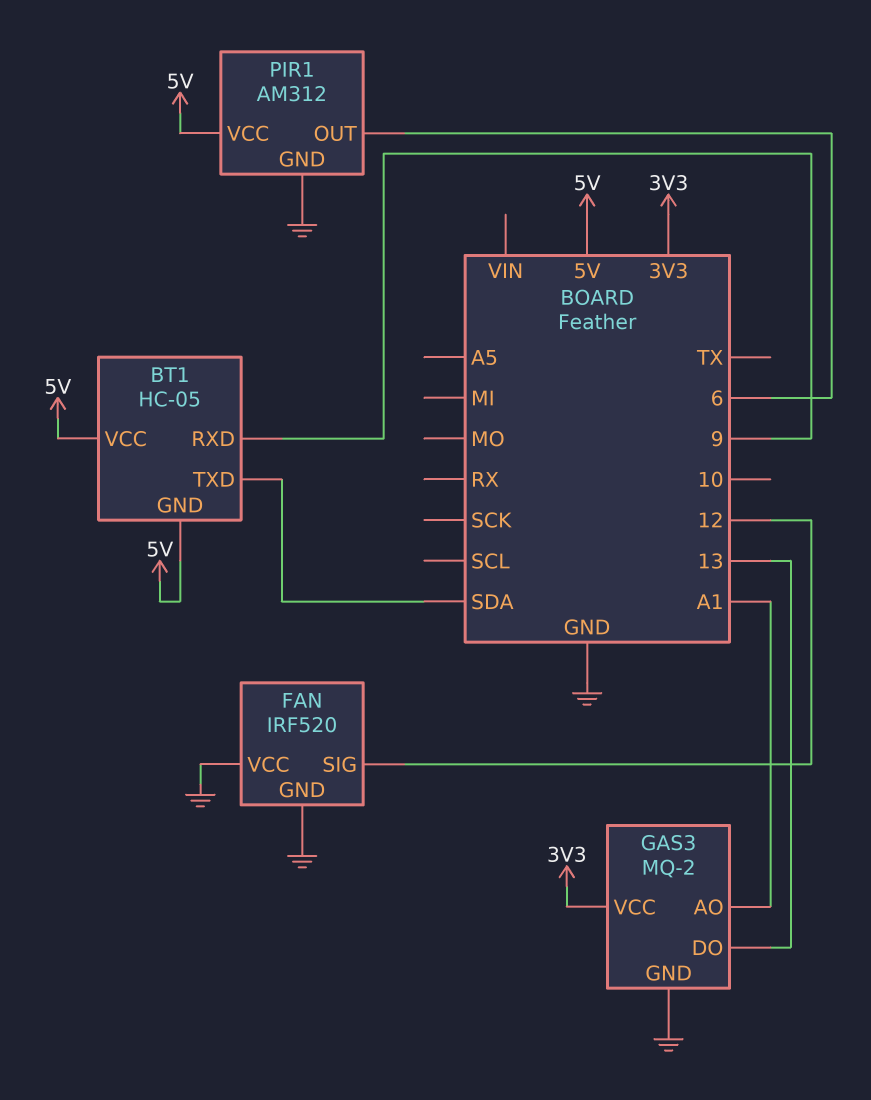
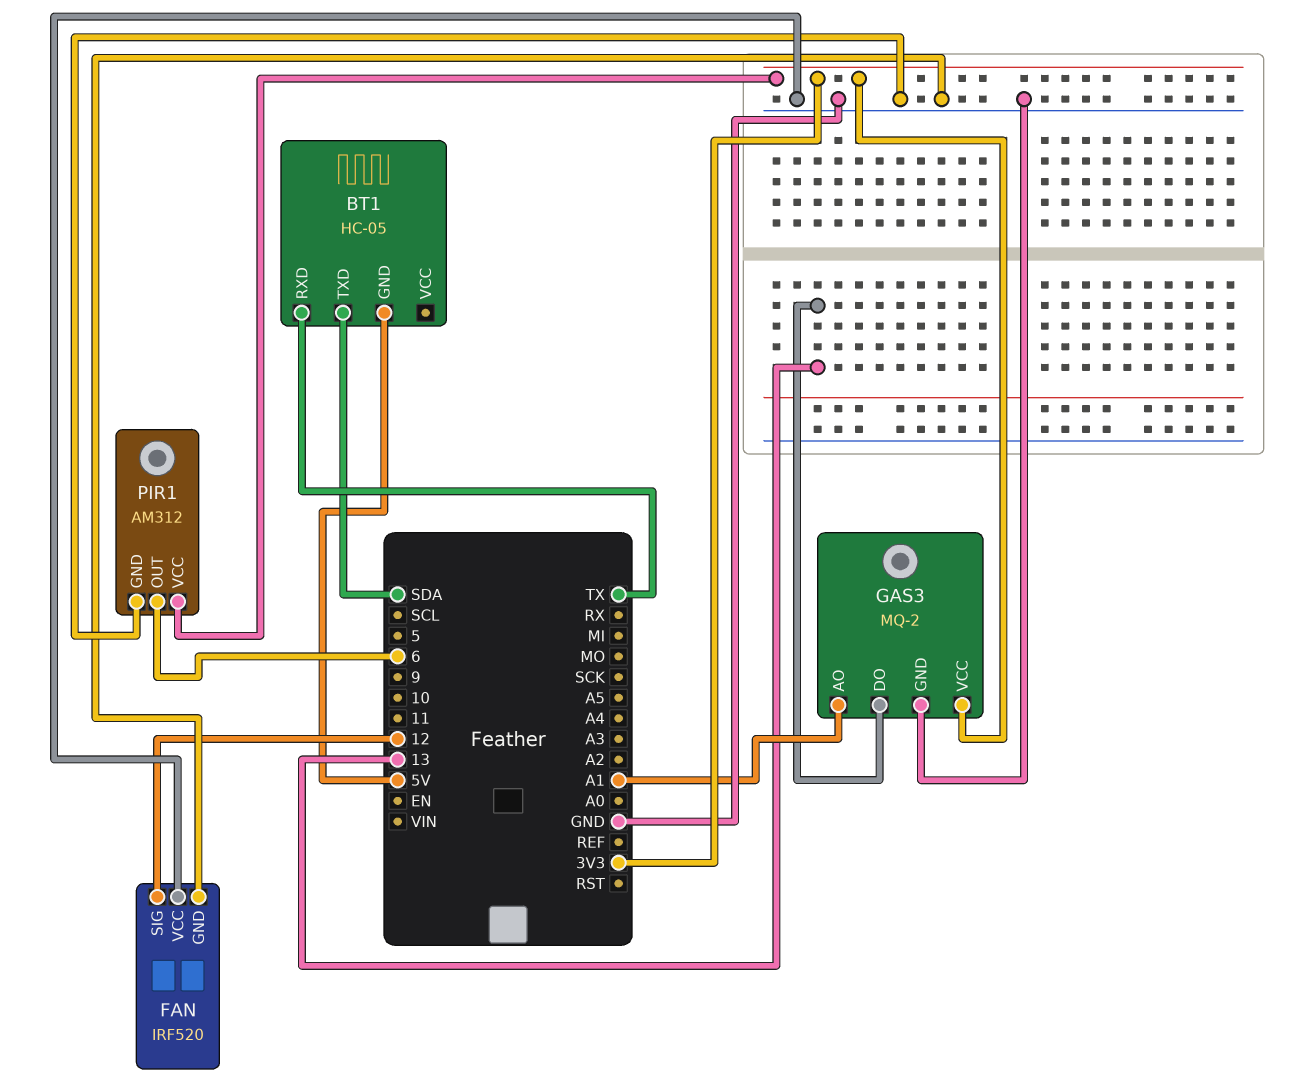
BT1 pin RXD: 9 -> TX
BT1 pin VCC: 5V -> none
PIR1 pin VCC: 5V -> 3V3

